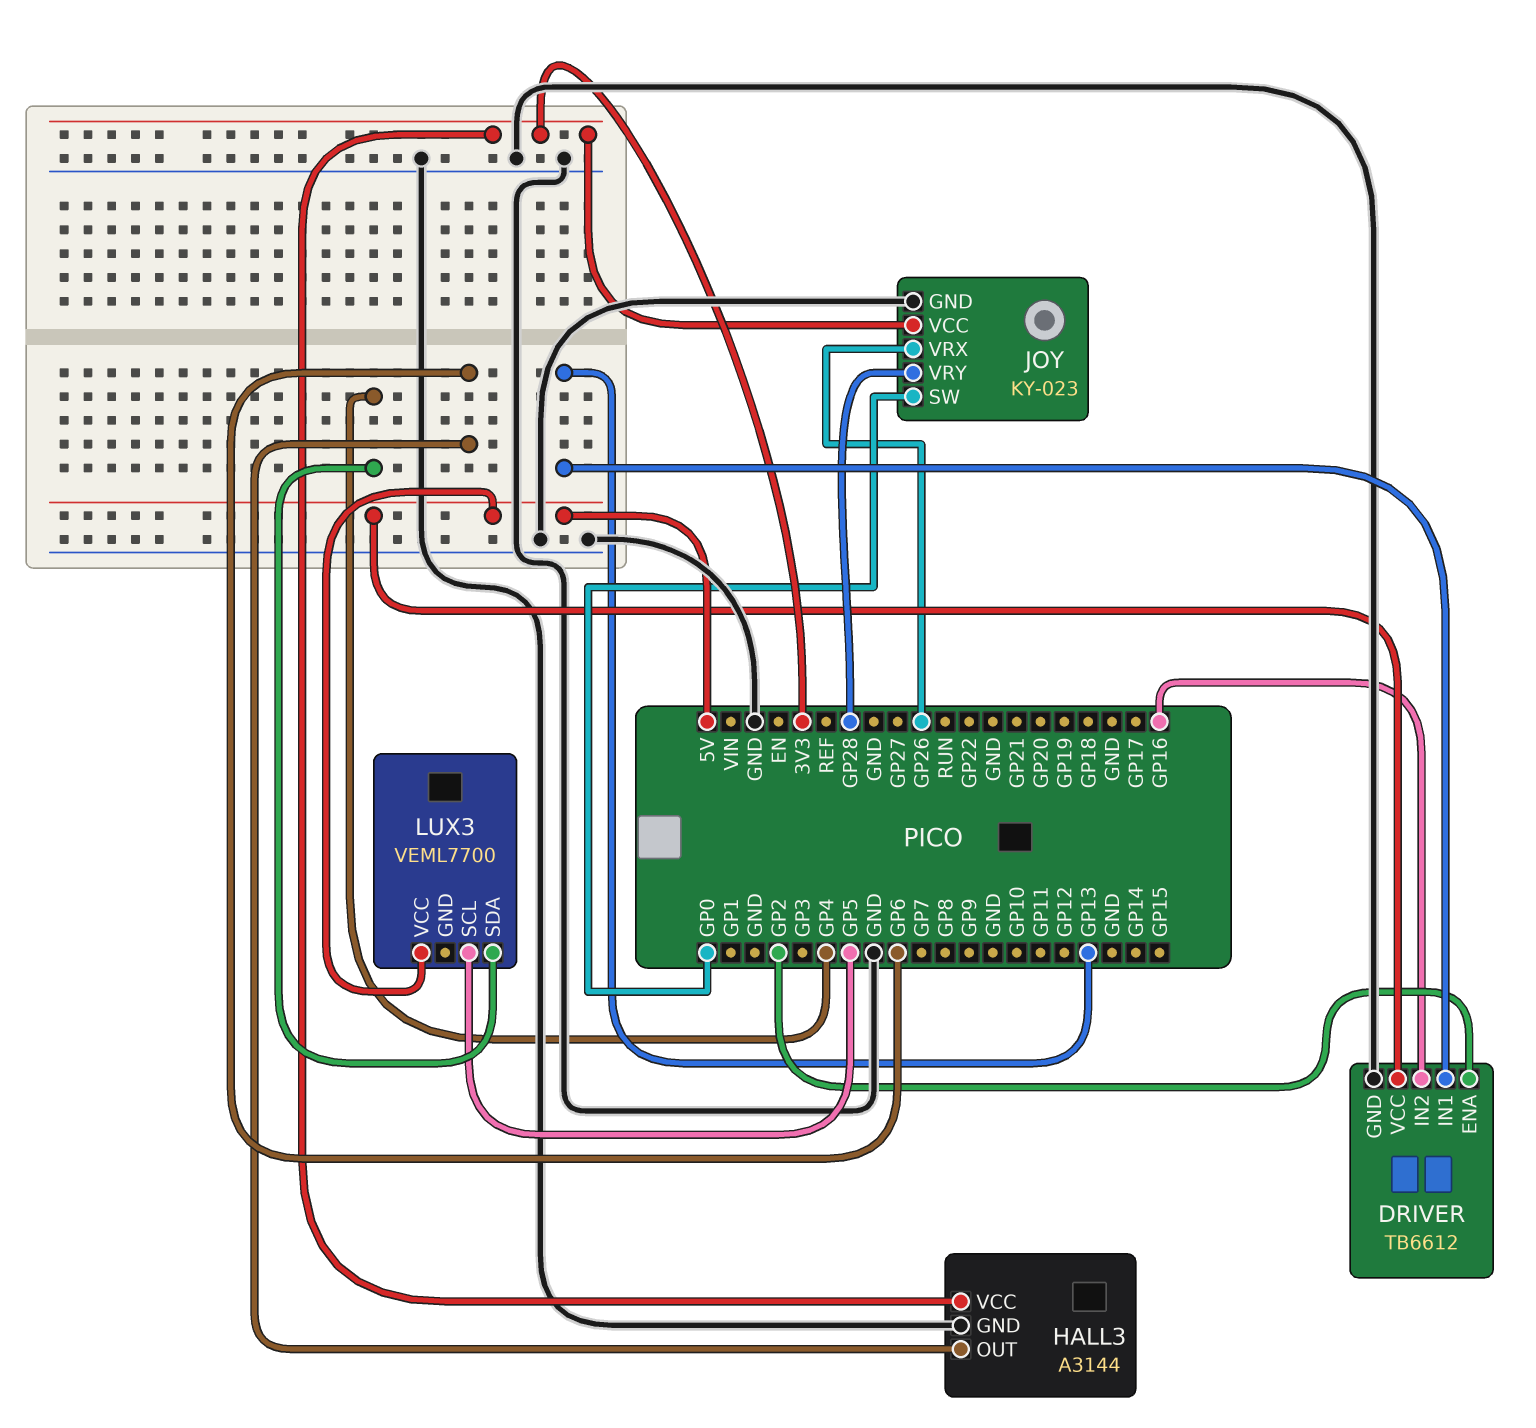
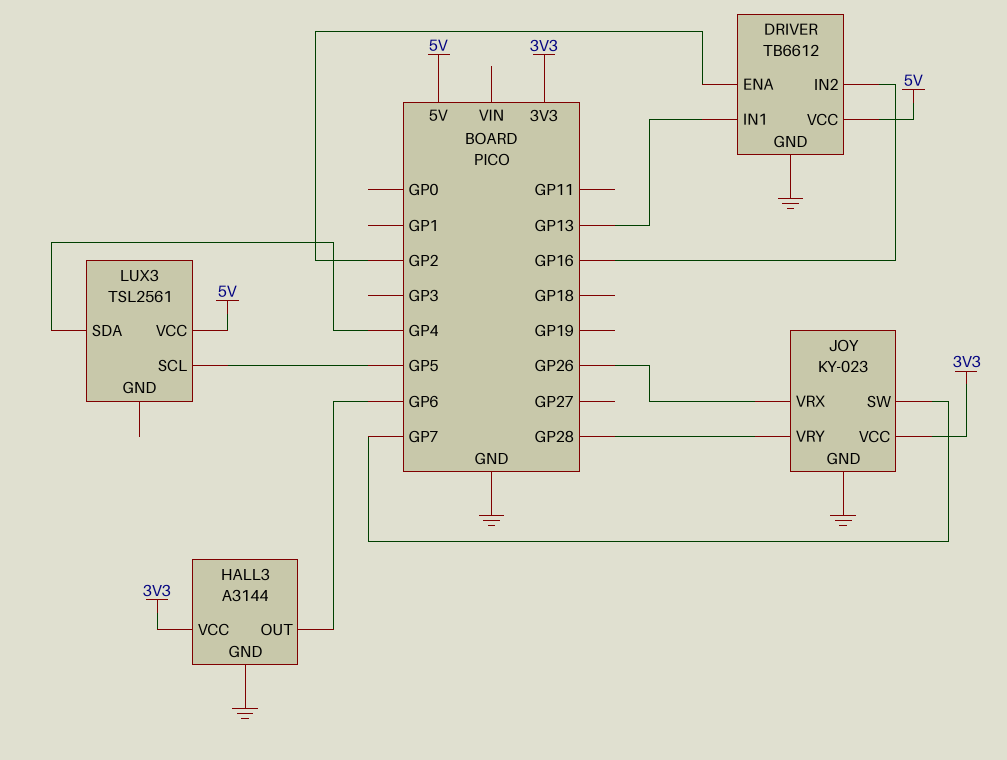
JOY pin SW: GP0 -> GP7
LUX3: VEML7700 -> TSL2561

